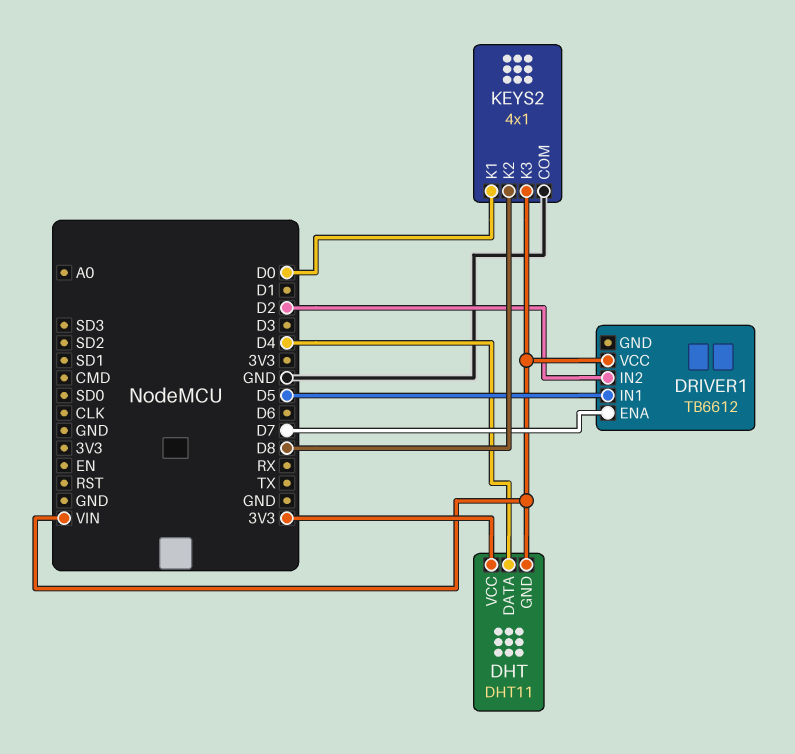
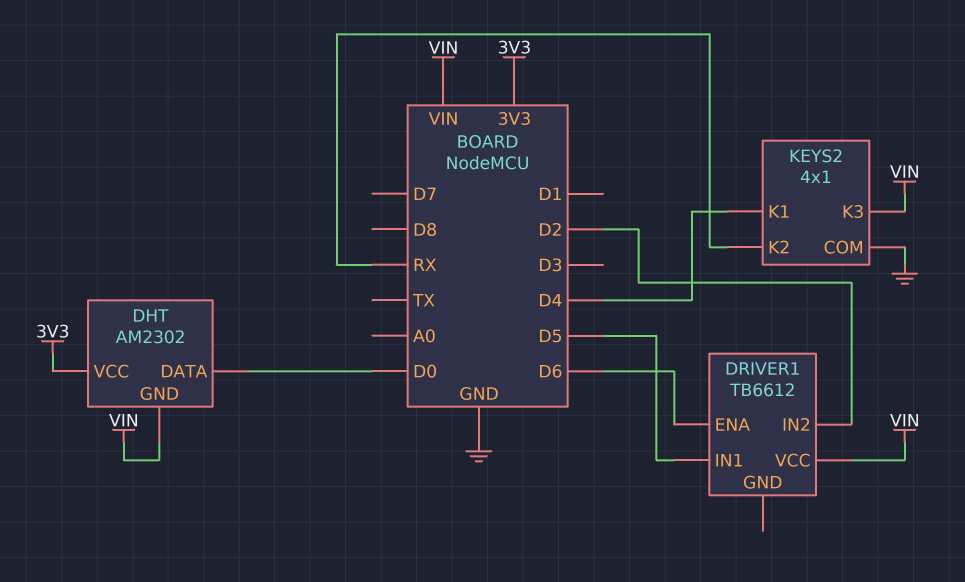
DHT: DHT11 -> AM2302
DHT pin DATA: D4 -> D0
DRIVER1 pin ENA: D7 -> D6
KEYS2 pin K1: D0 -> D4
KEYS2 pin K2: D8 -> RX

